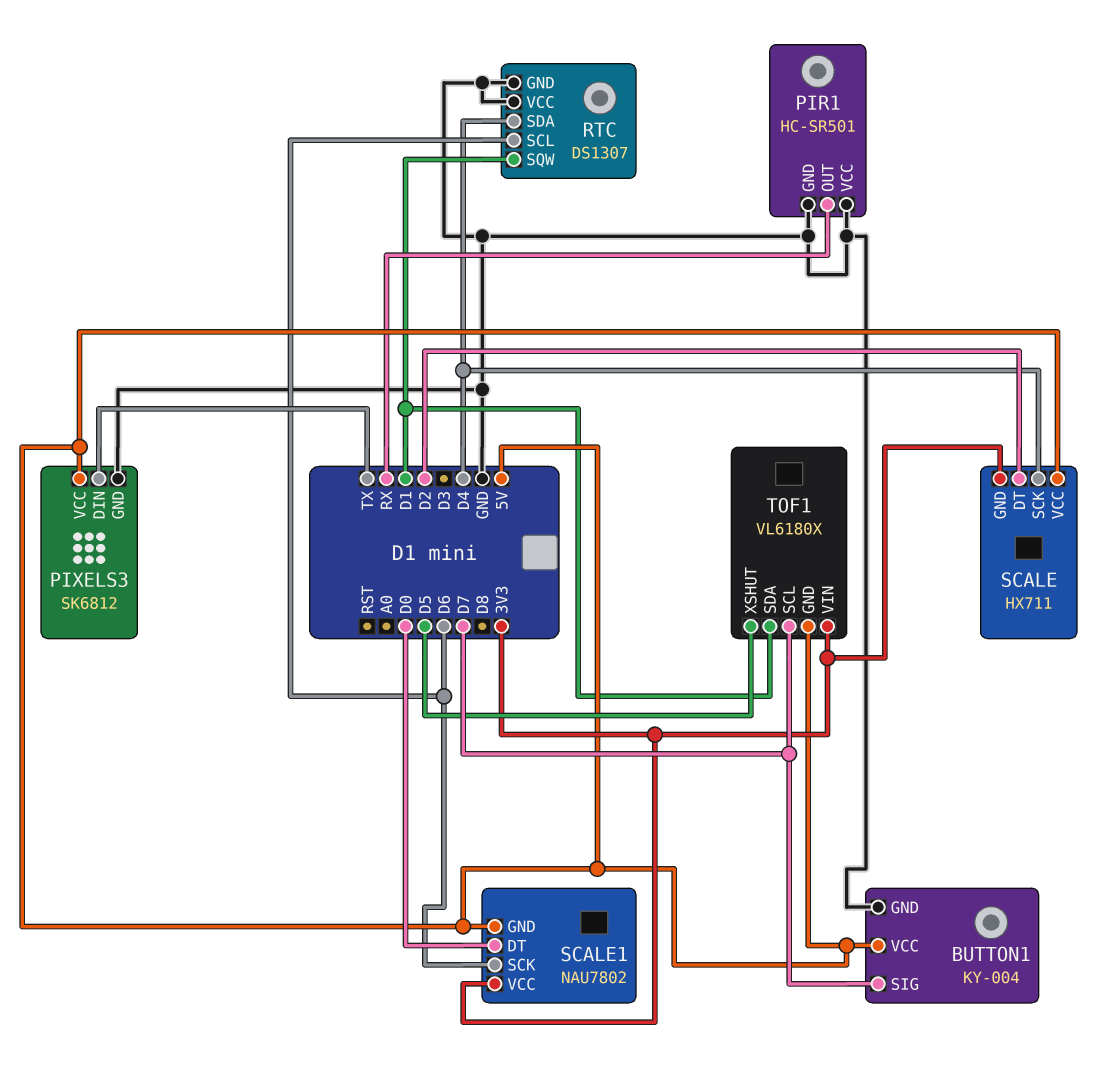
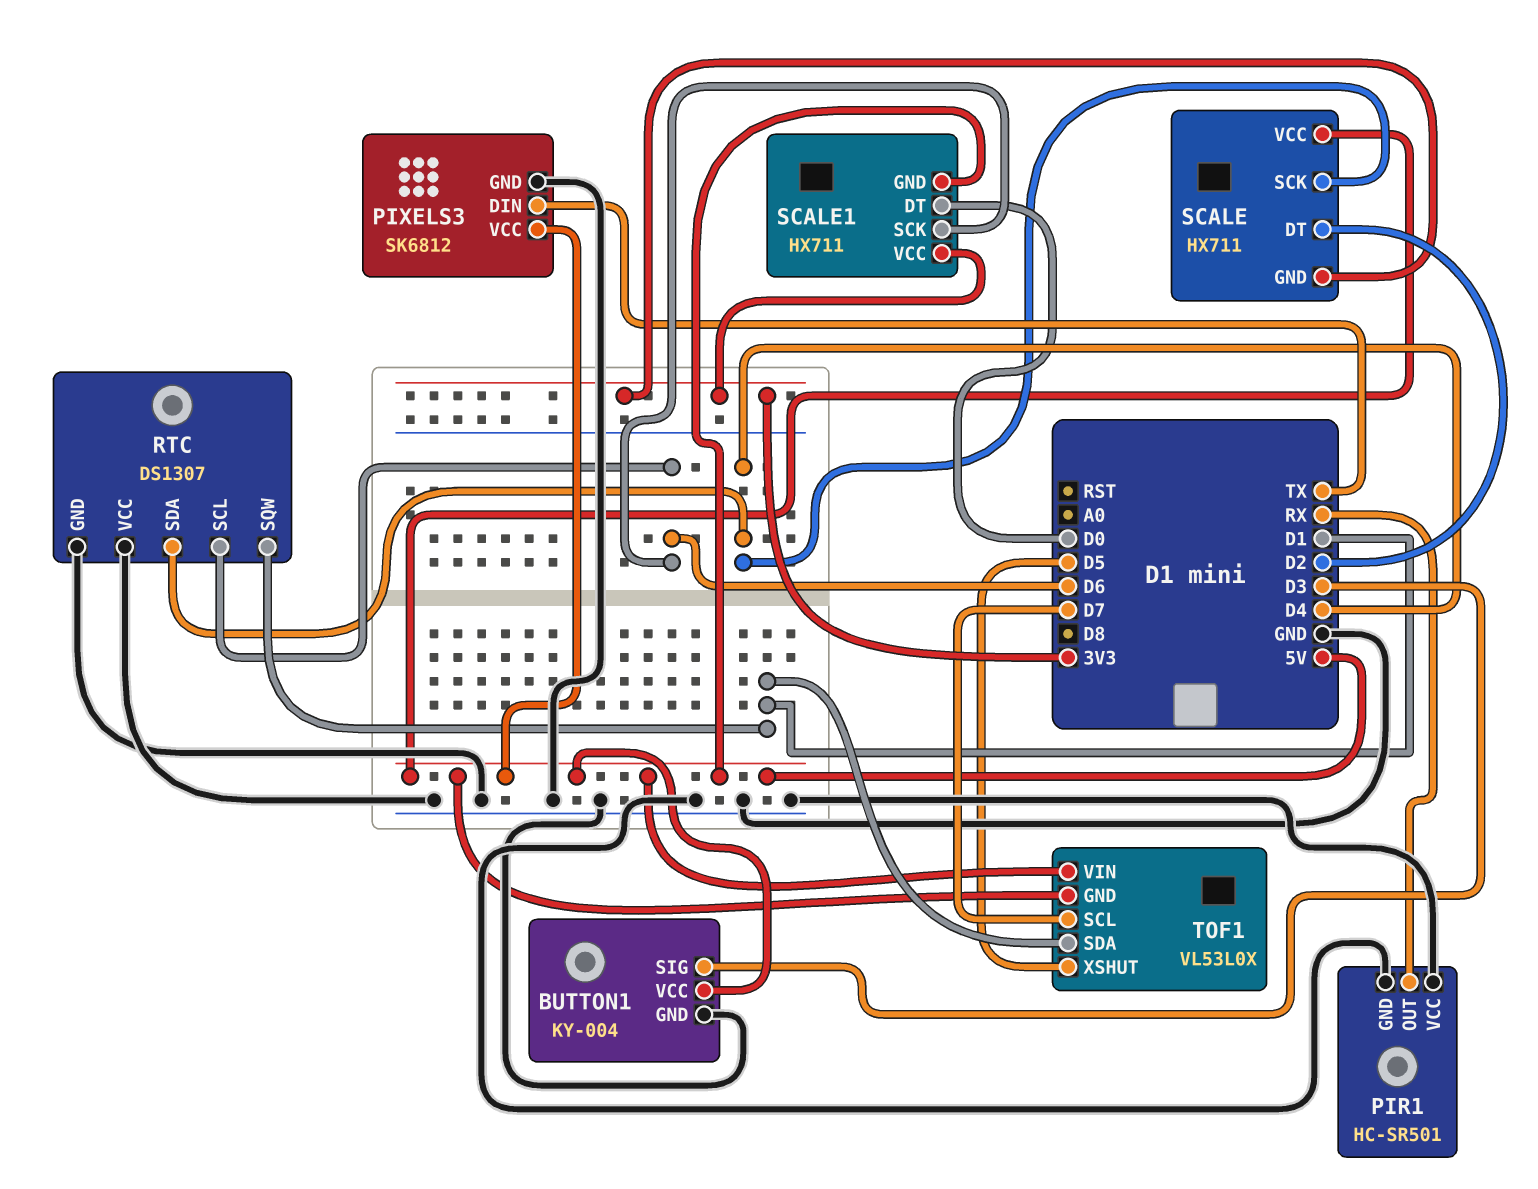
BUTTON1 pin SIG: D7 -> D3
SCALE1: NAU7802 -> HX711
TOF1: VL6180X -> VL53L0X
TOF1 pin VIN: 3V3 -> 5V

